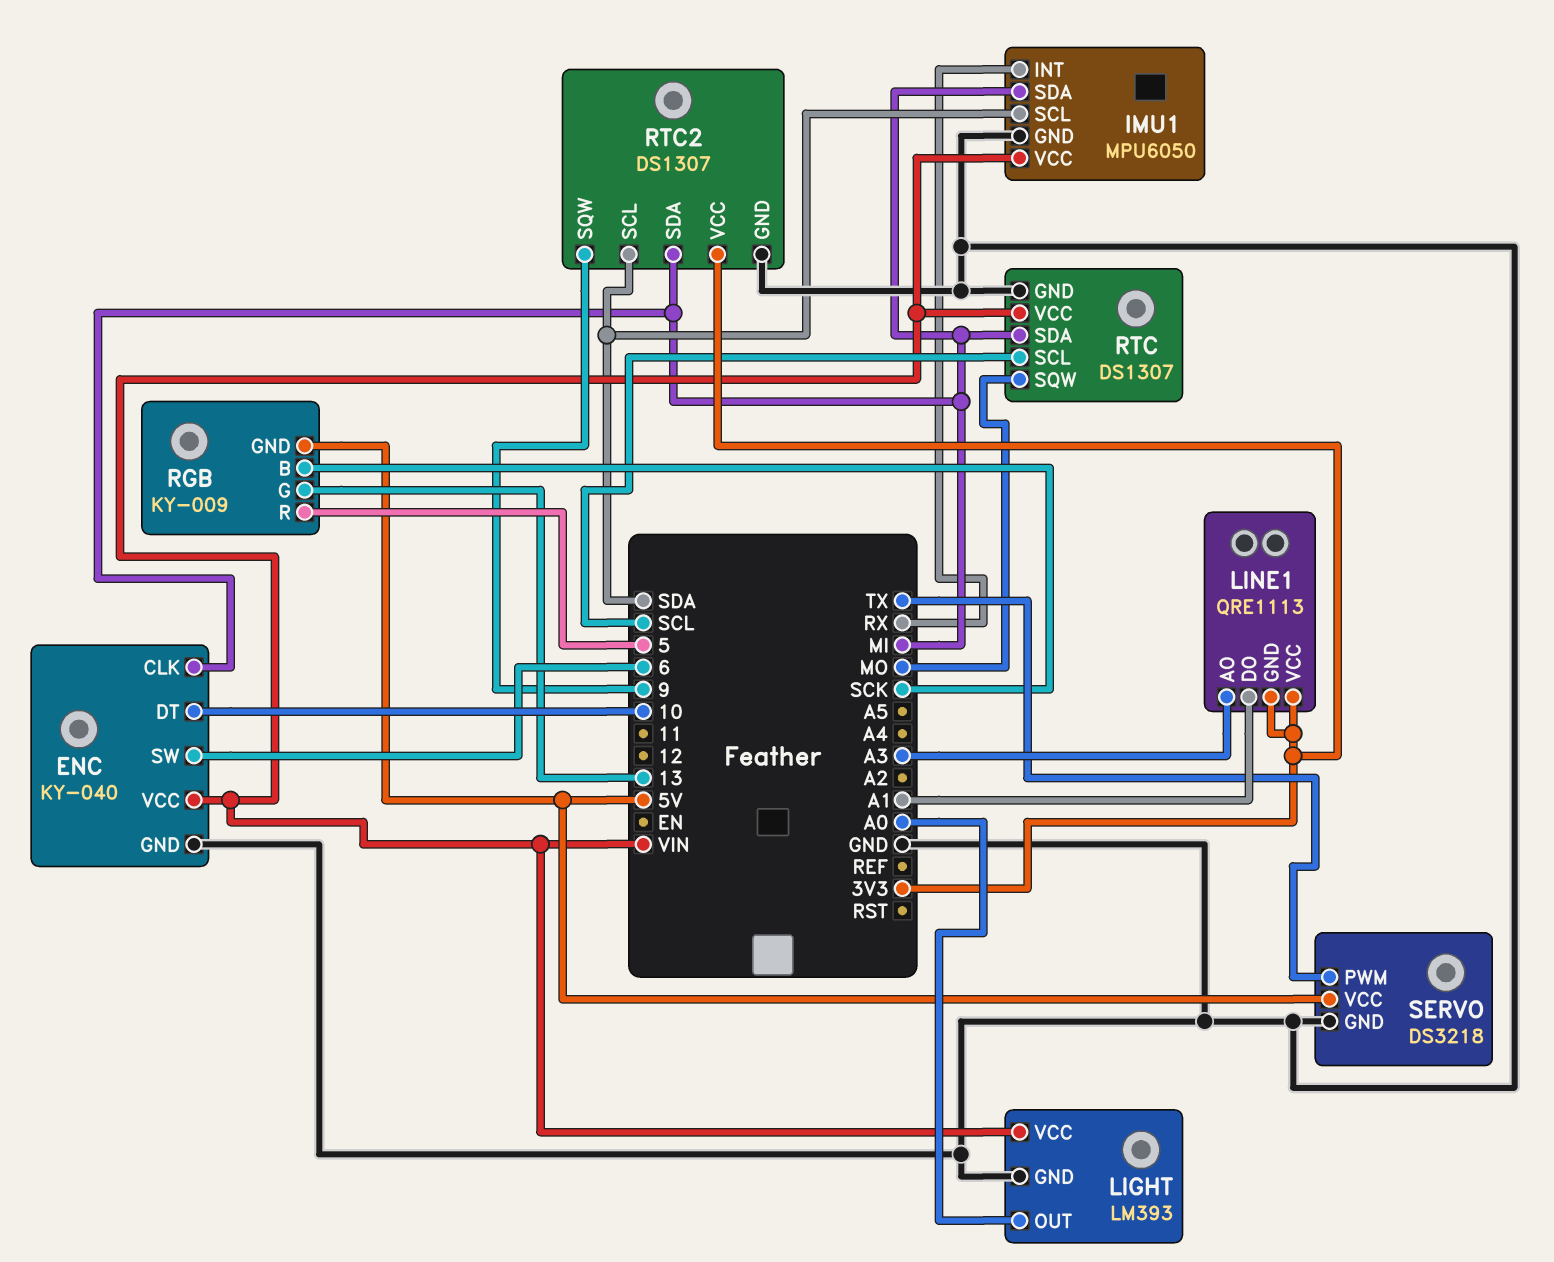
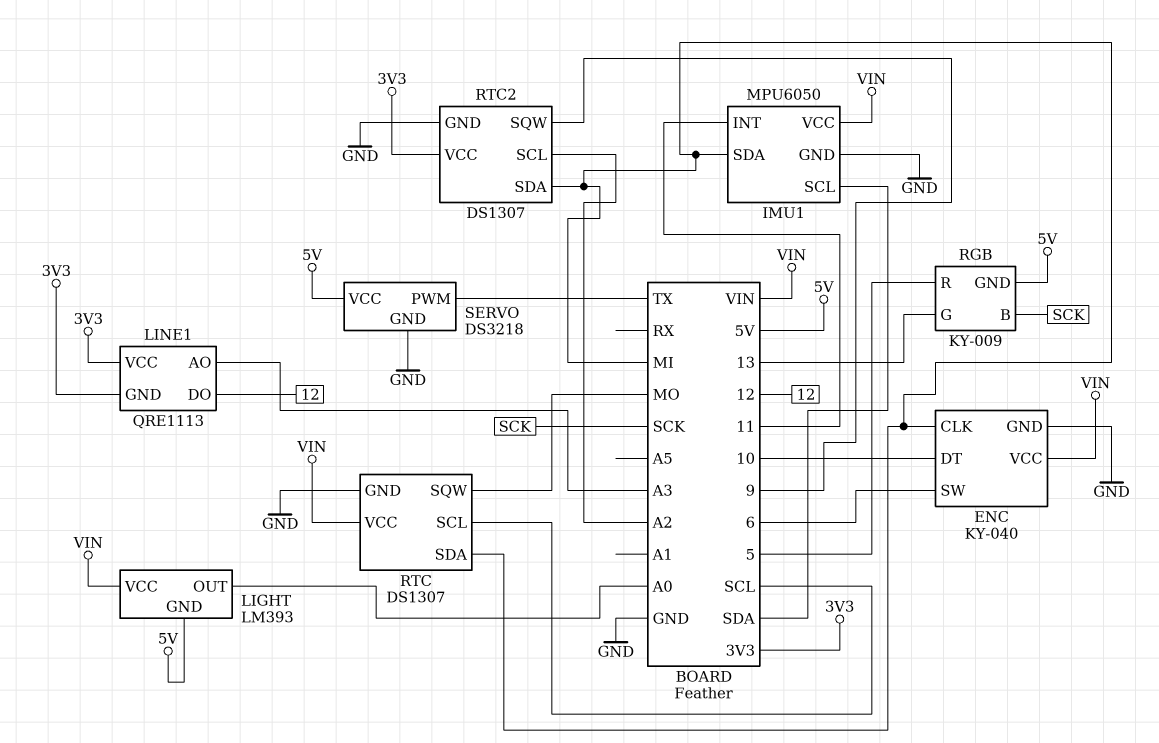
IMU1 pin INT: RX -> 11
LIGHT pin GND: GND -> 5V
LINE1 pin DO: A1 -> 12
RTC2 pin SCL: SDA -> A2

